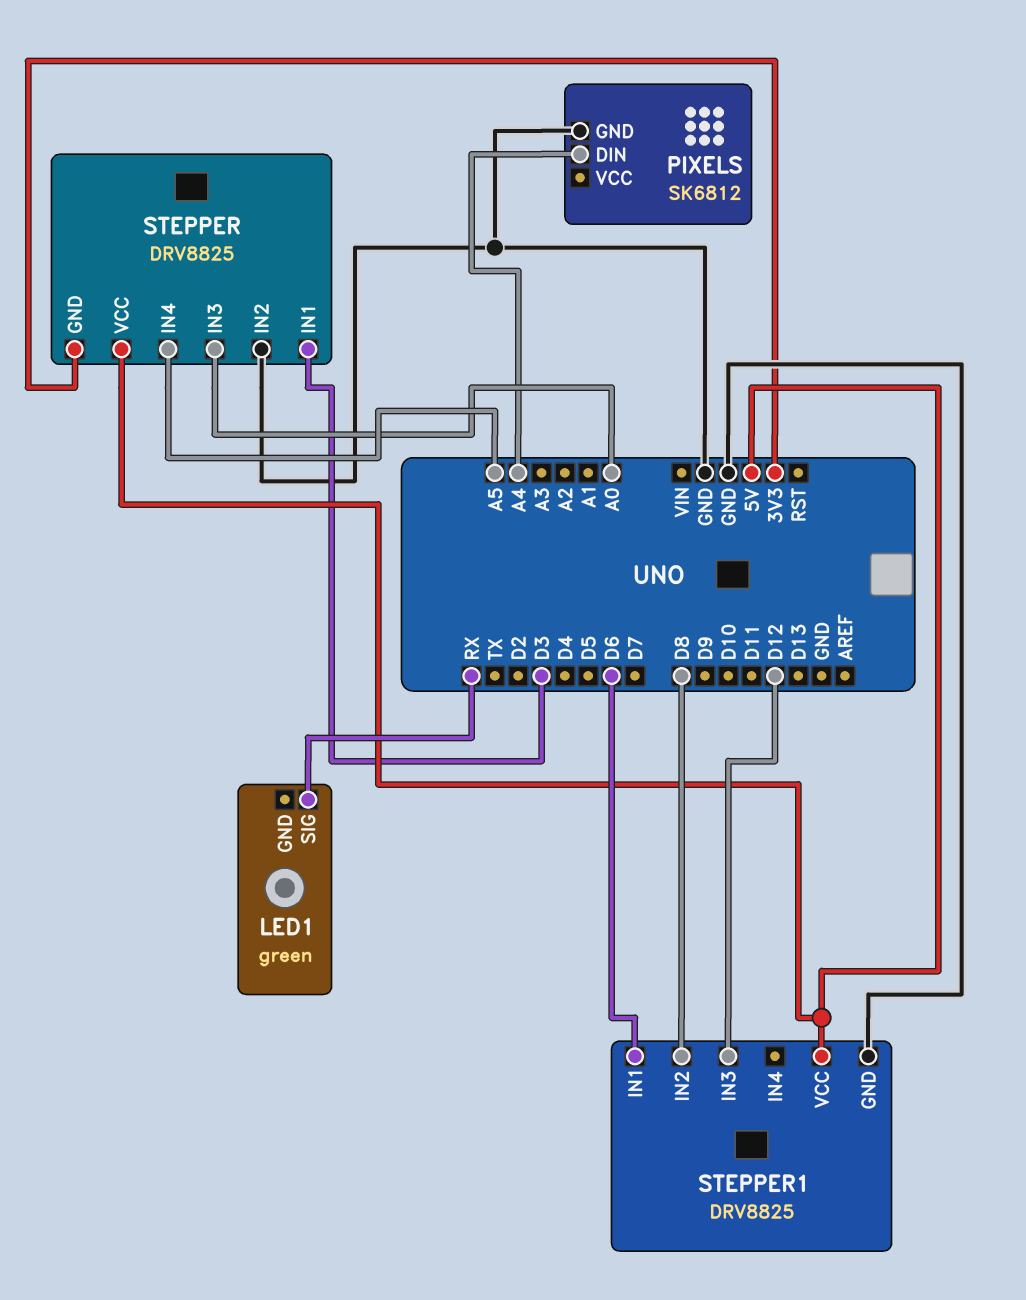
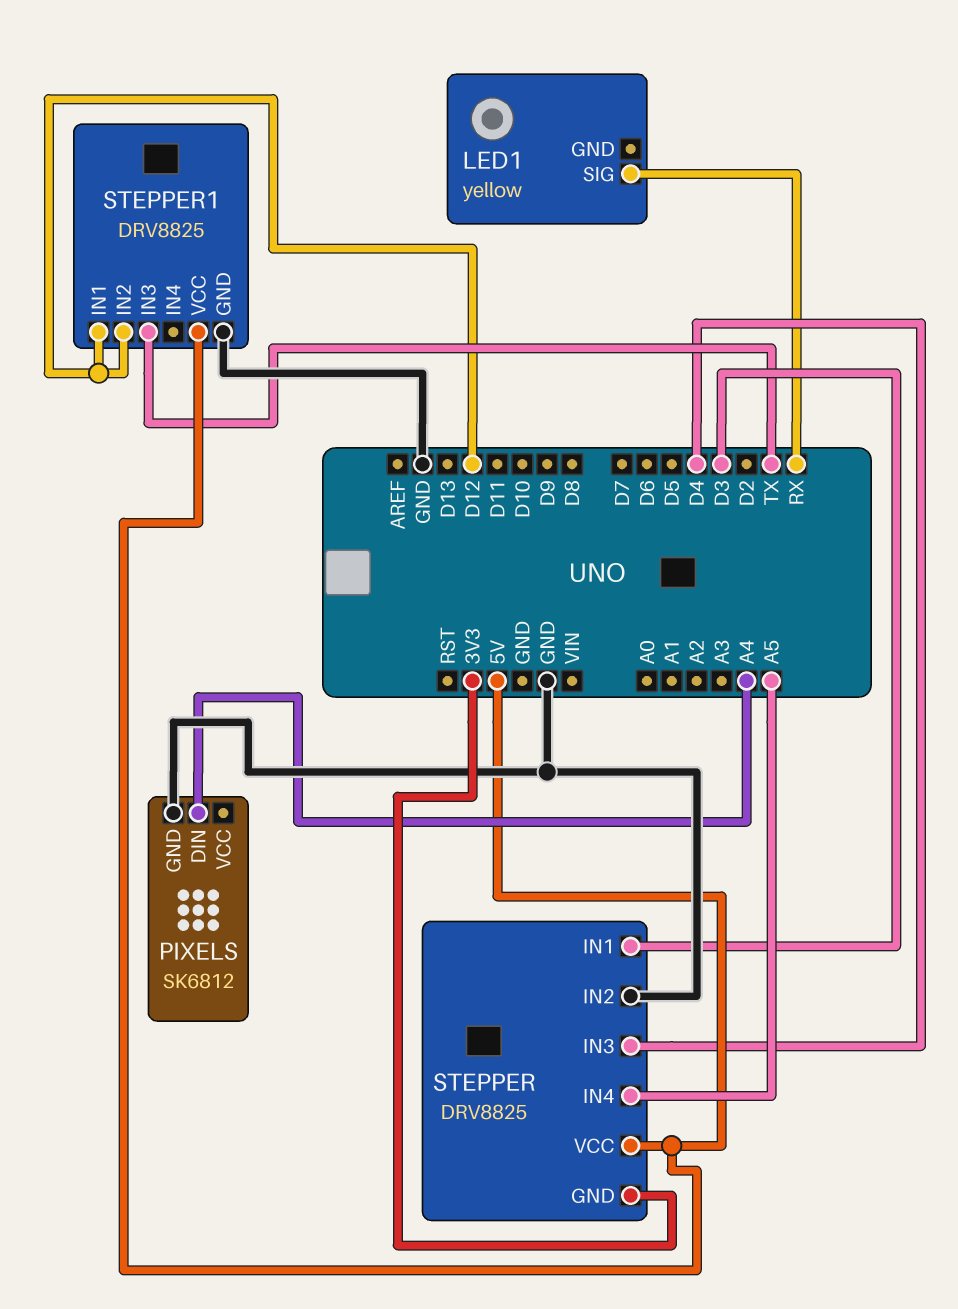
LED1: green -> yellow
STEPPER pin IN3: A0 -> D4
STEPPER1 pin IN1: D6 -> D12
STEPPER1 pin IN2: D8 -> D12
STEPPER1 pin IN3: D12 -> TX

